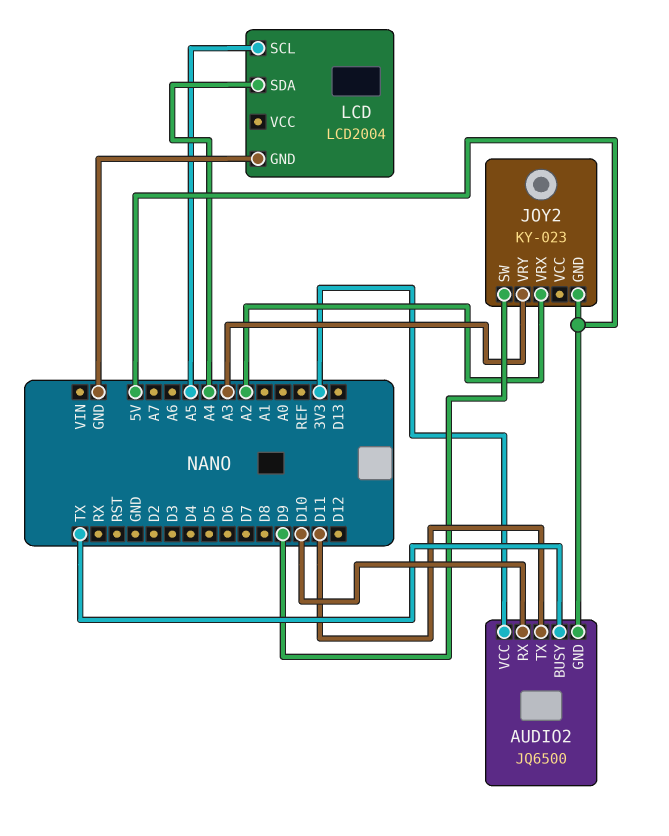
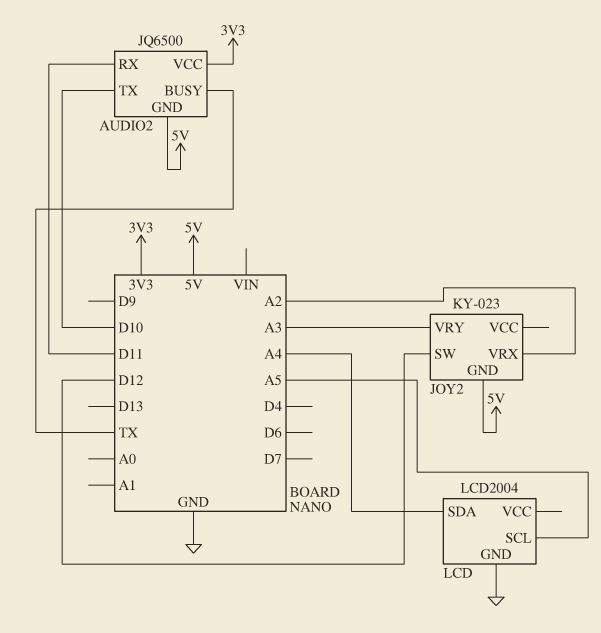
AUDIO2 pin RX: D10 -> D11
AUDIO2 pin TX: D11 -> D10
JOY2 pin SW: D9 -> D12

